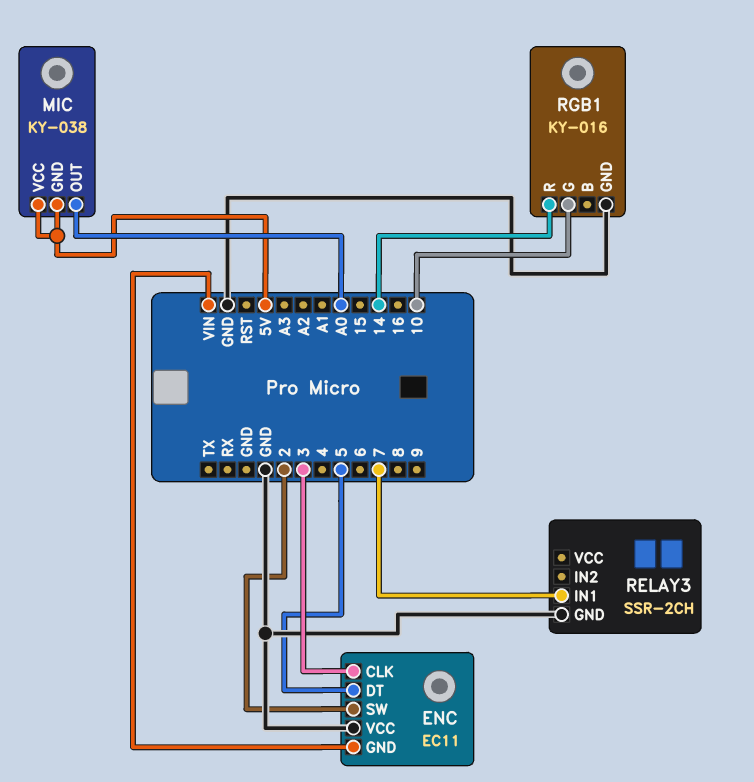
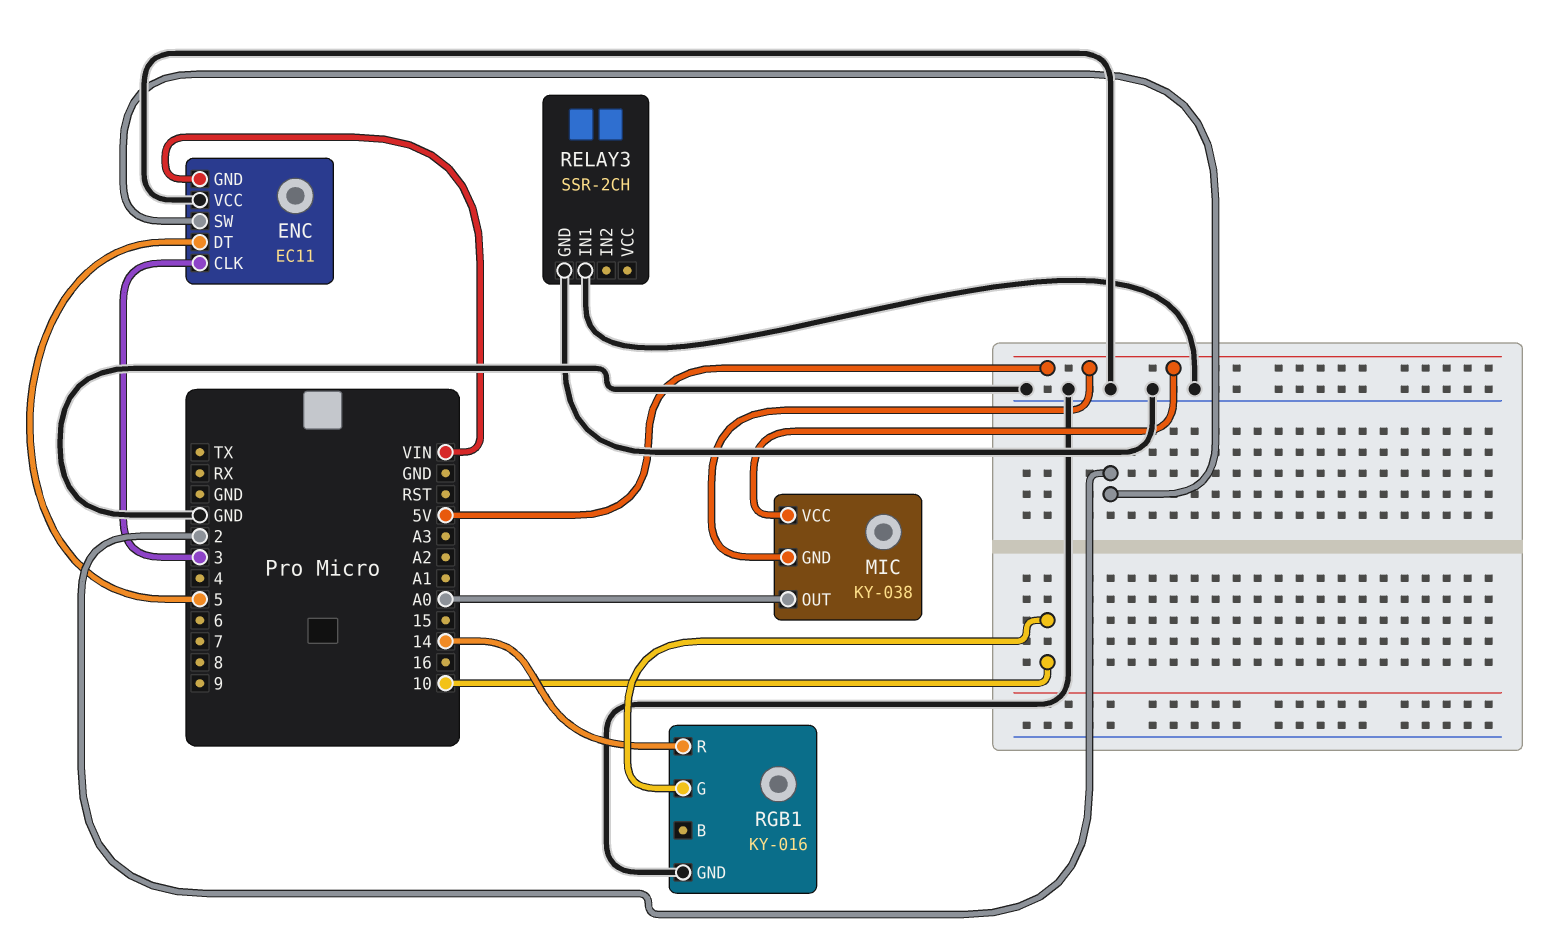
RELAY3 pin IN1: 7 -> GND

